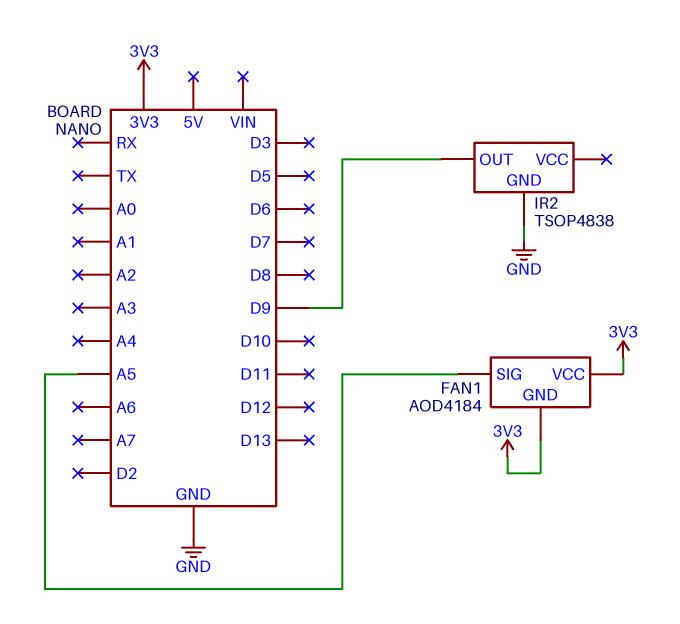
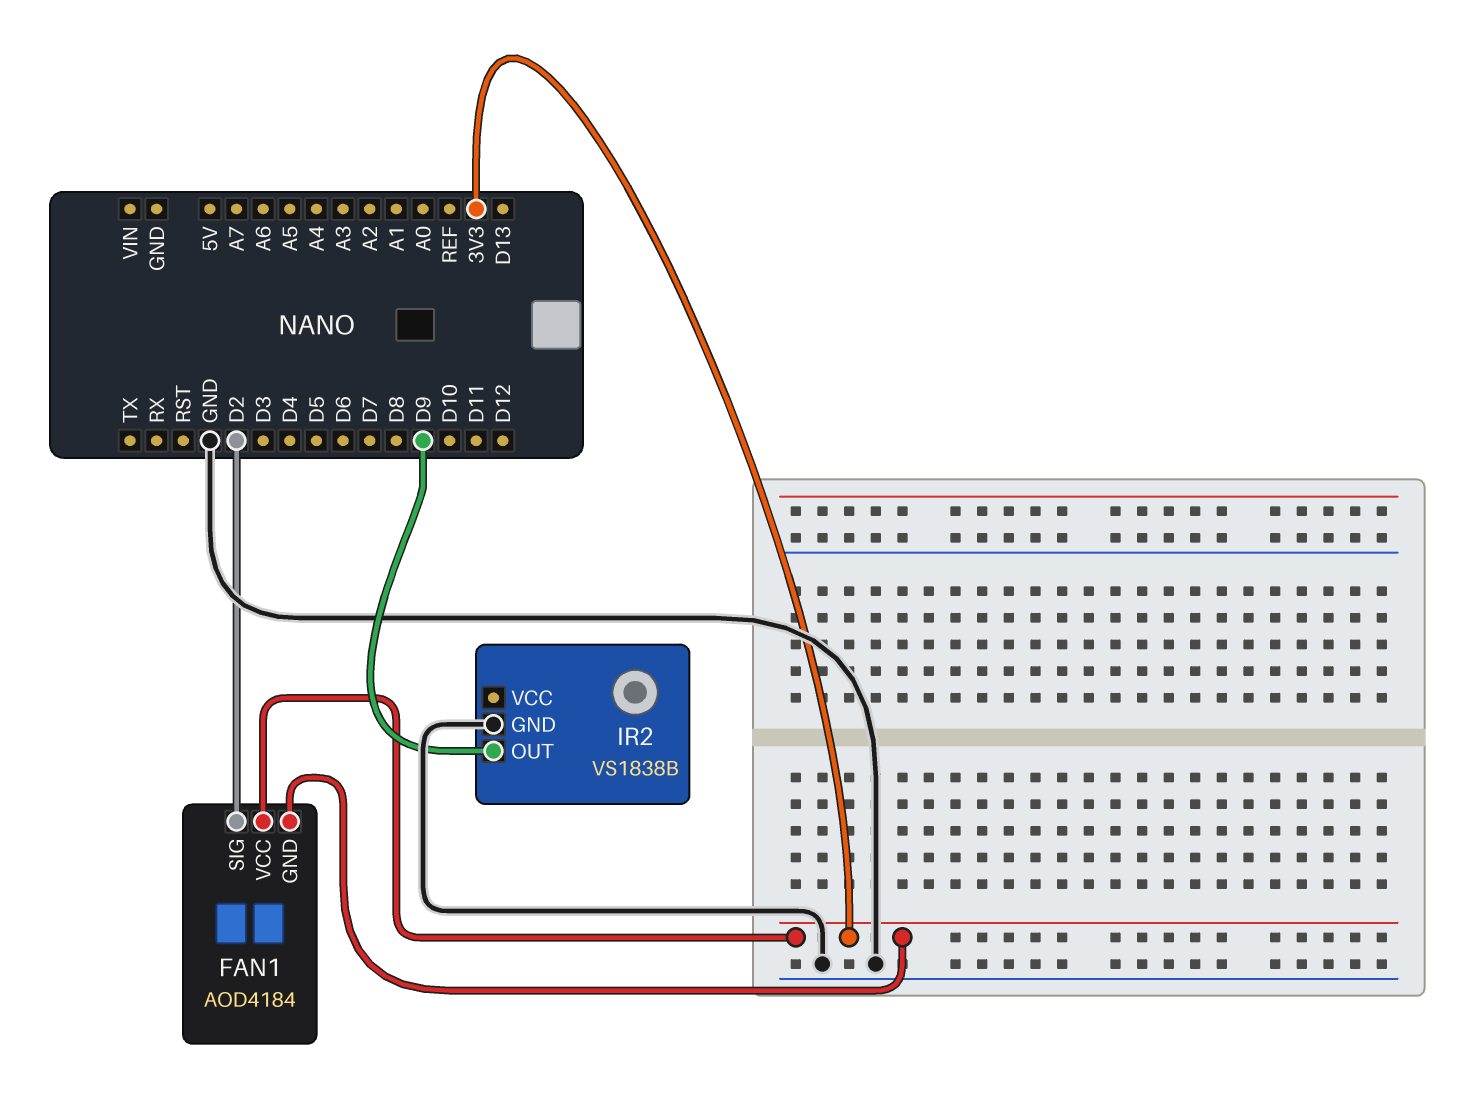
FAN1 pin SIG: A5 -> D2
IR2: TSOP4838 -> VS1838B

